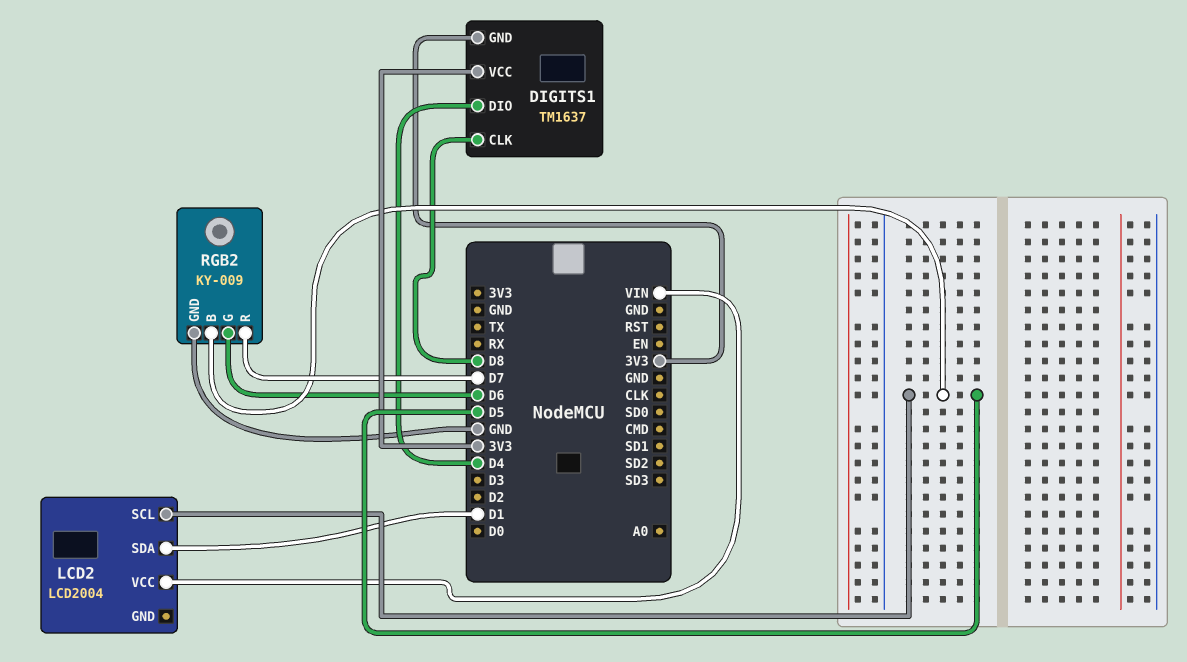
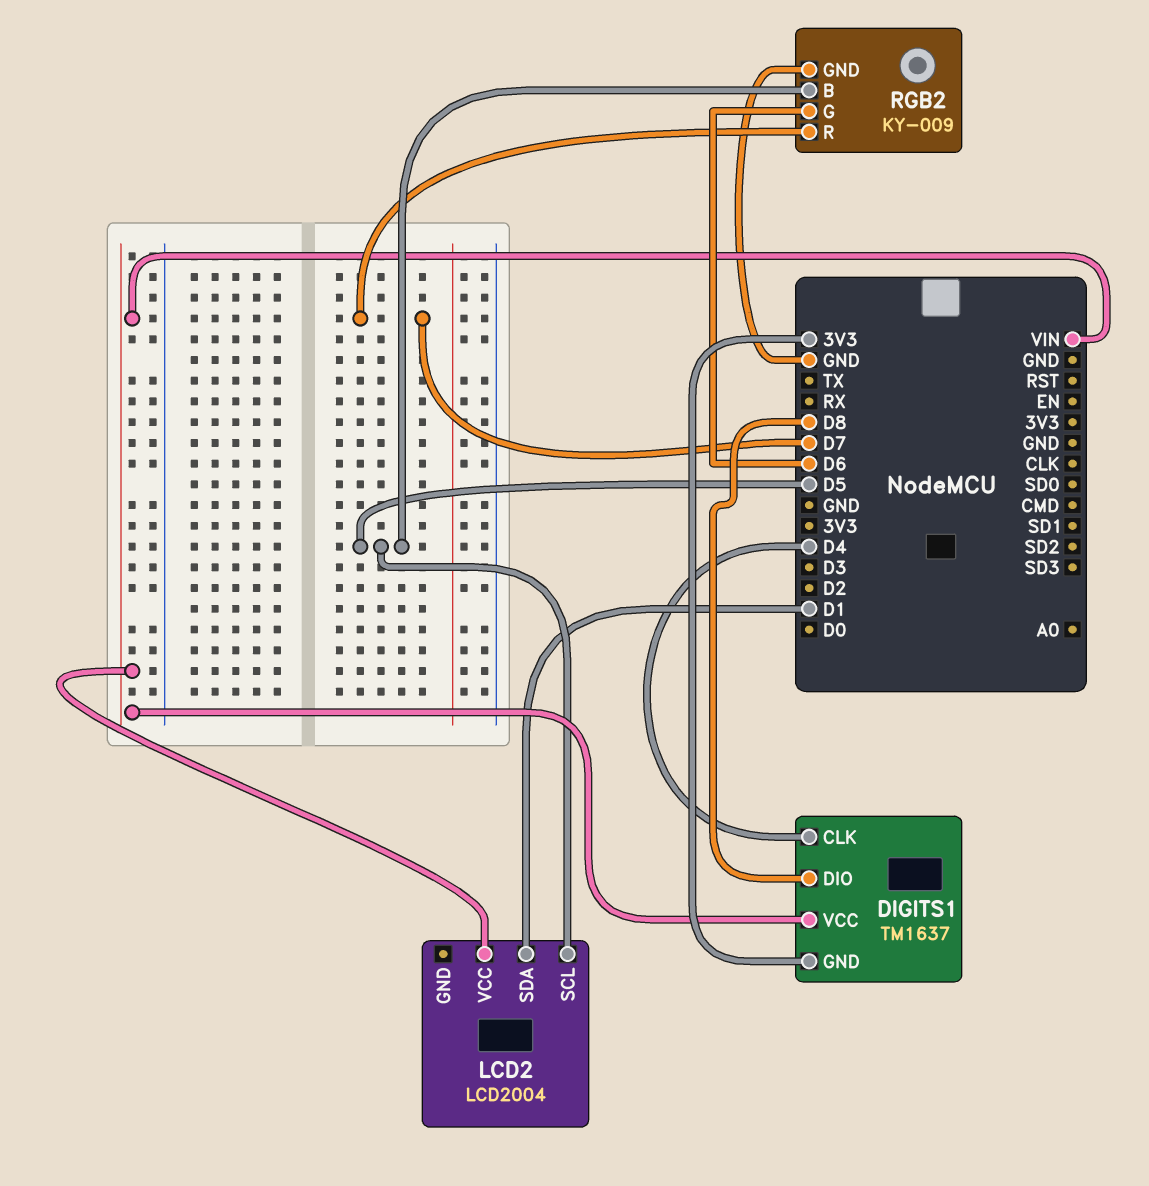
DIGITS1 pin CLK: D8 -> D4
DIGITS1 pin DIO: D4 -> D8
DIGITS1 pin VCC: 3V3 -> VIN

